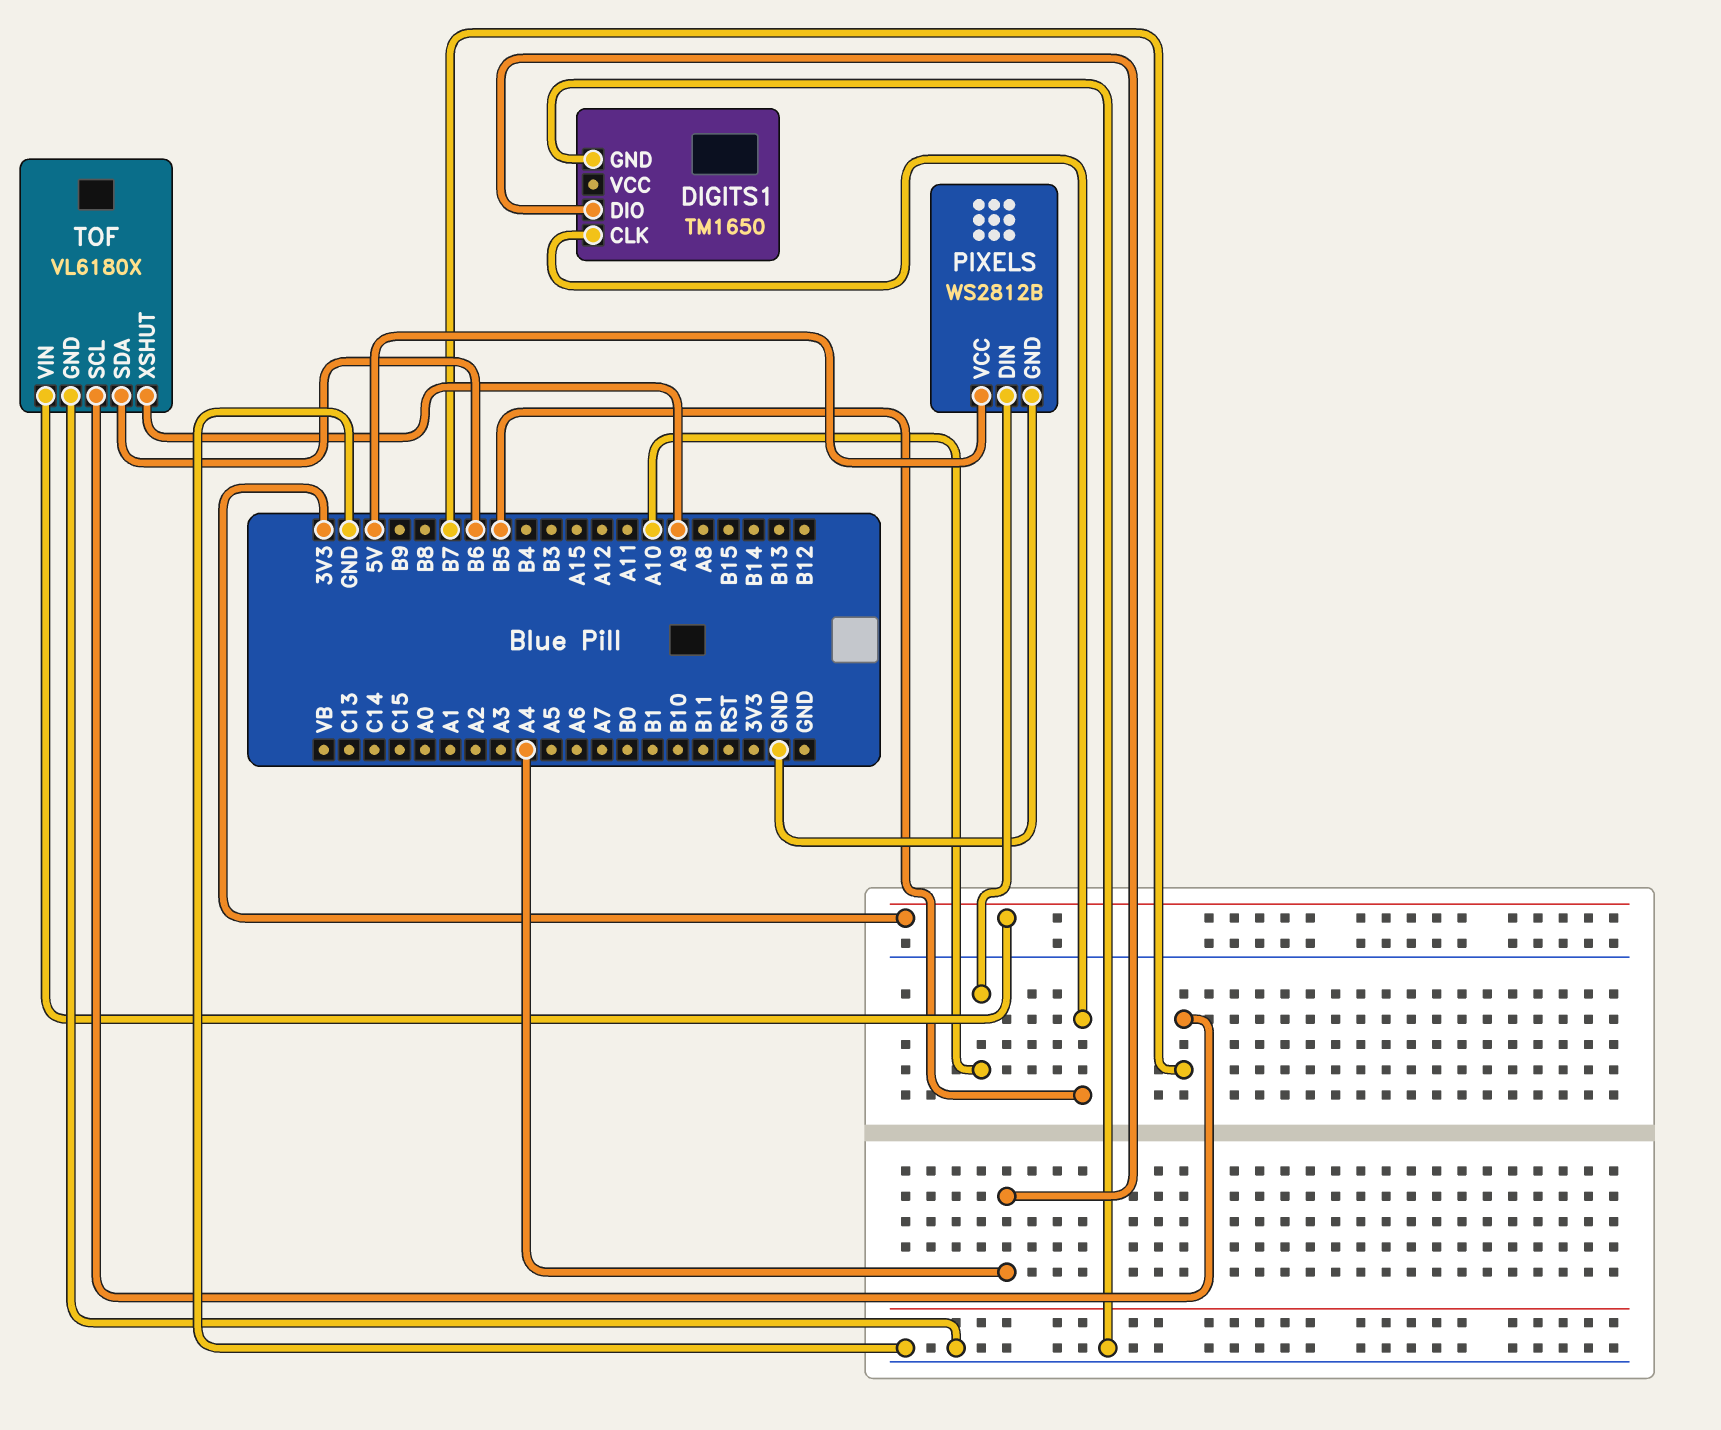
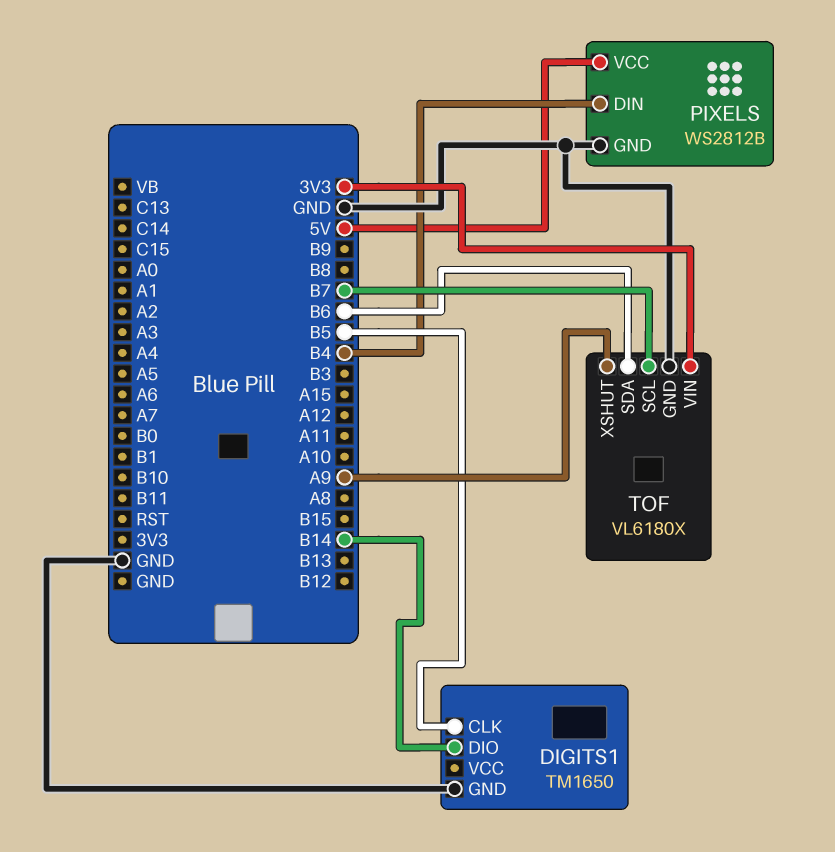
DIGITS1 pin DIO: A4 -> B14
PIXELS pin DIN: A10 -> B4

